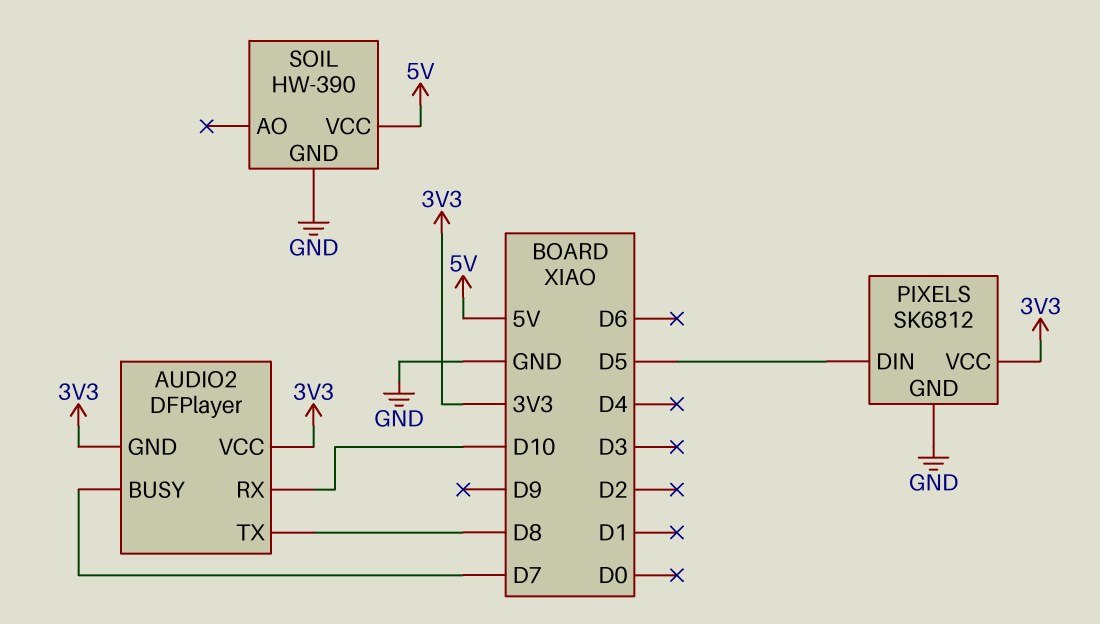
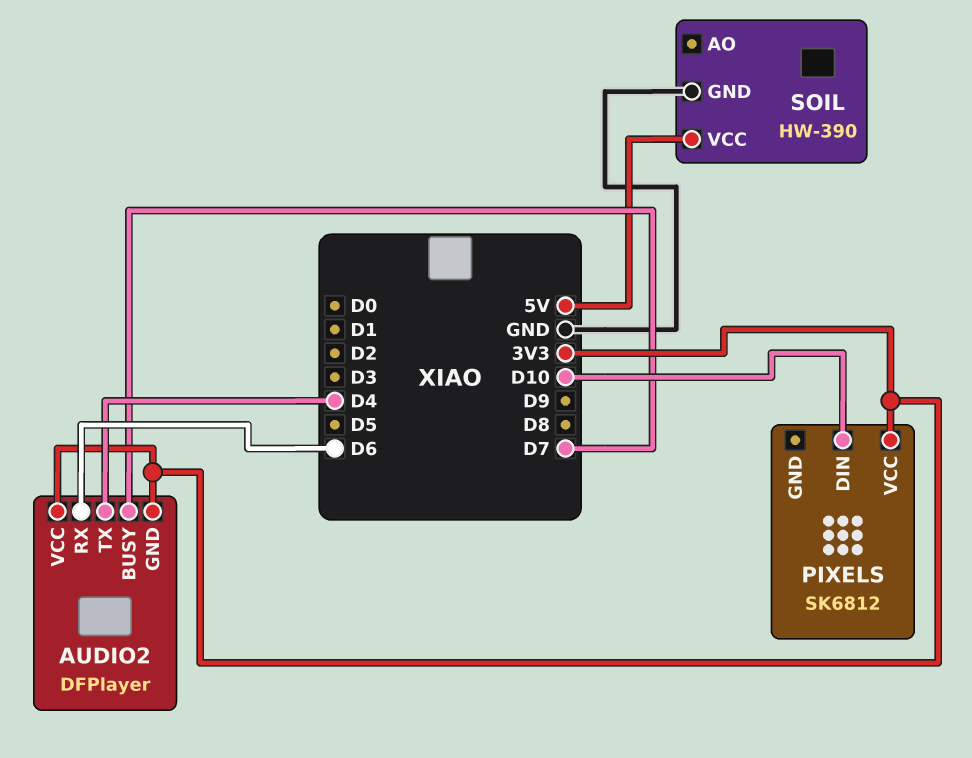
AUDIO2 pin RX: D10 -> D6
AUDIO2 pin TX: D8 -> D4
PIXELS pin DIN: D5 -> D10
PIXELS pin GND: GND -> none

